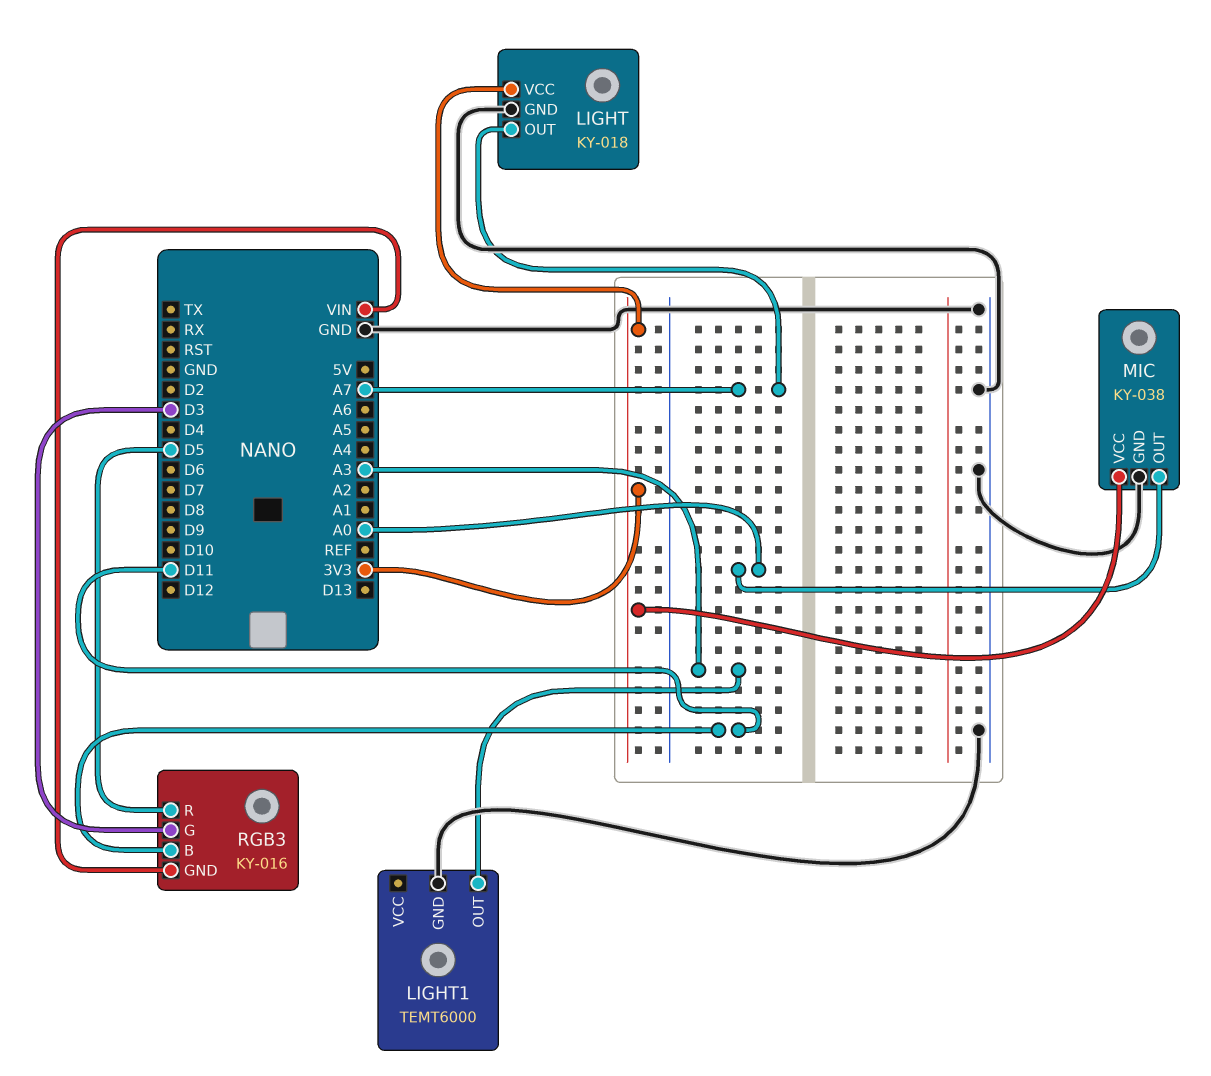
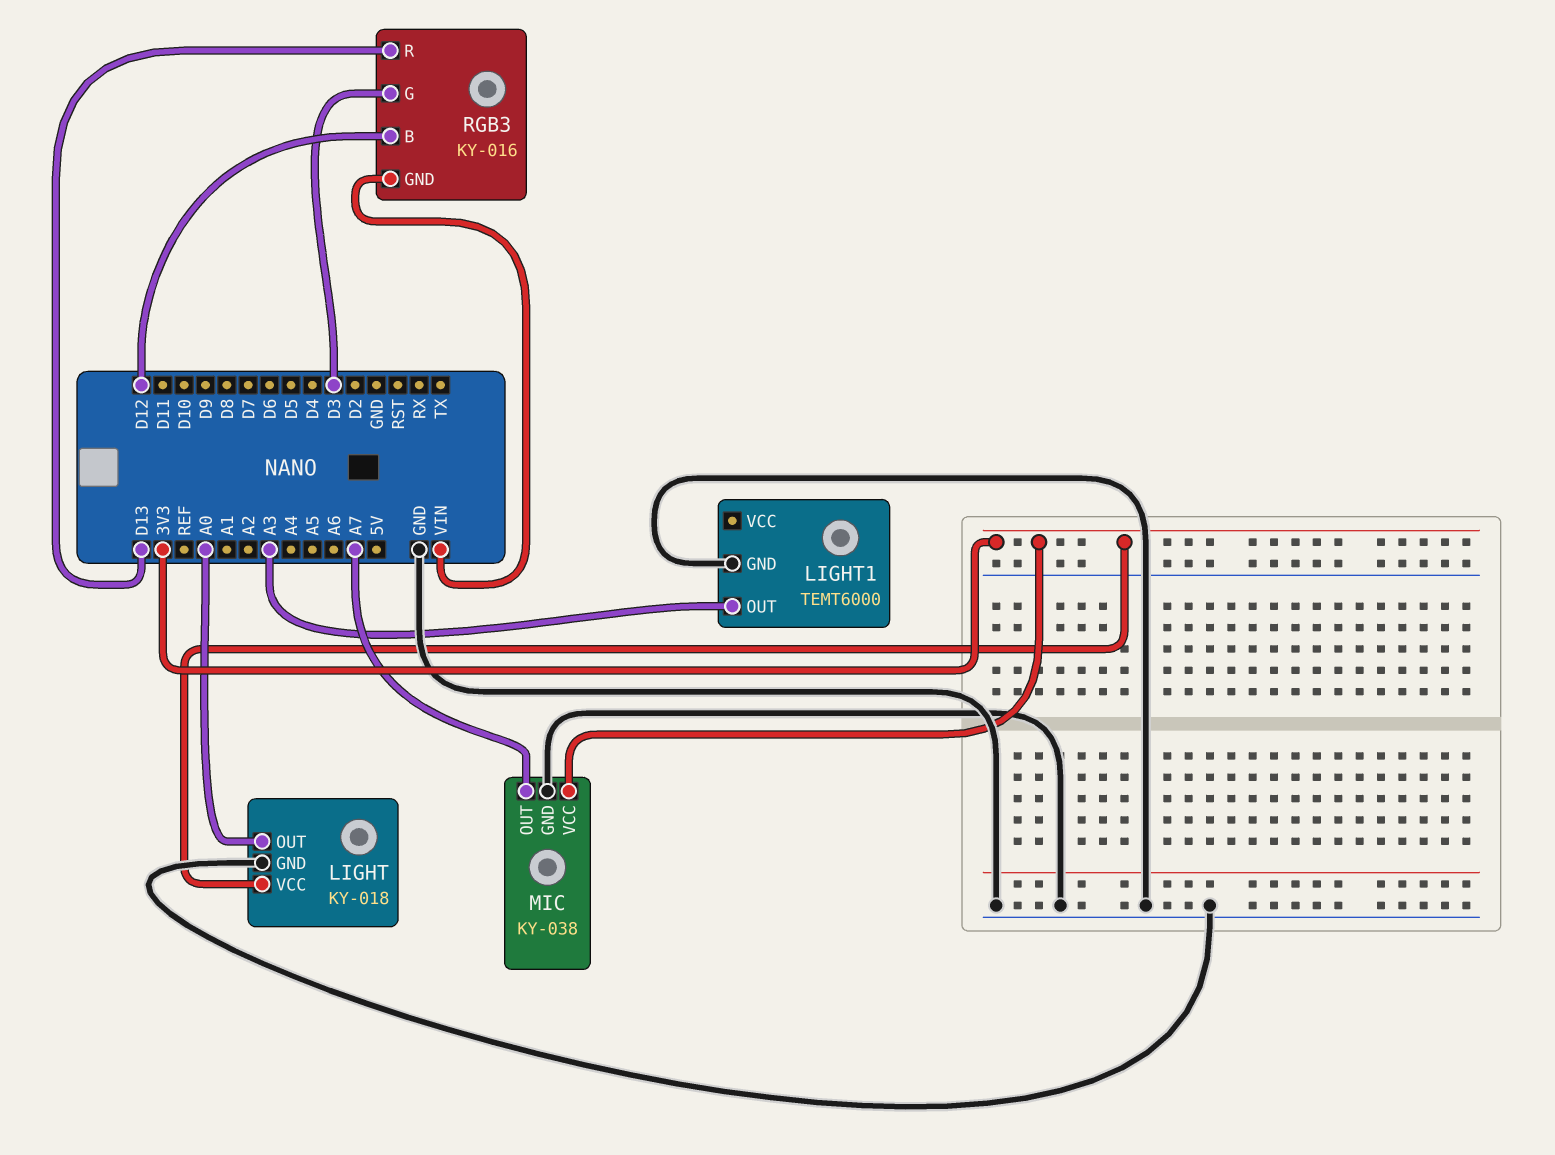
LIGHT pin OUT: A7 -> A0
MIC pin OUT: A0 -> A7
RGB3 pin B: D11 -> D12
RGB3 pin R: D5 -> D13

